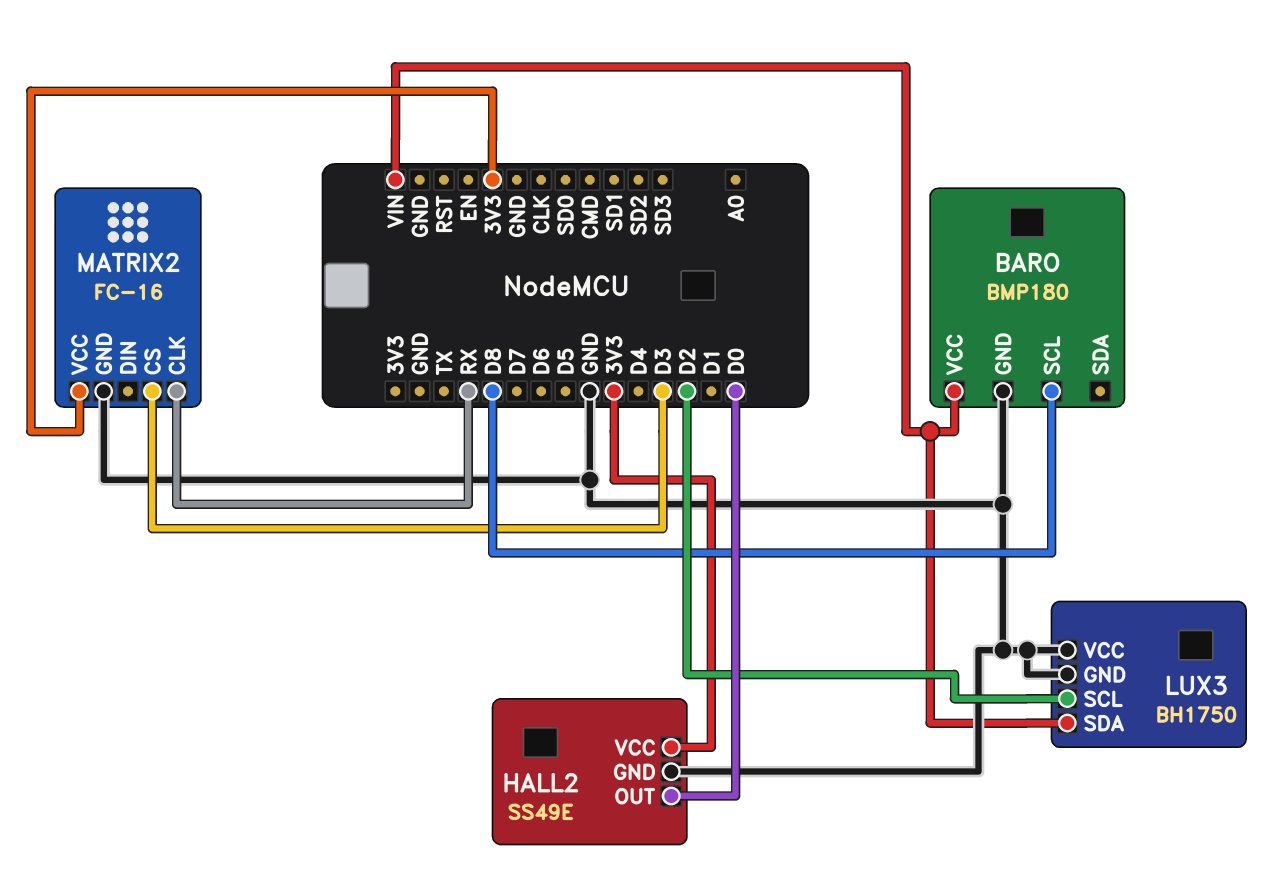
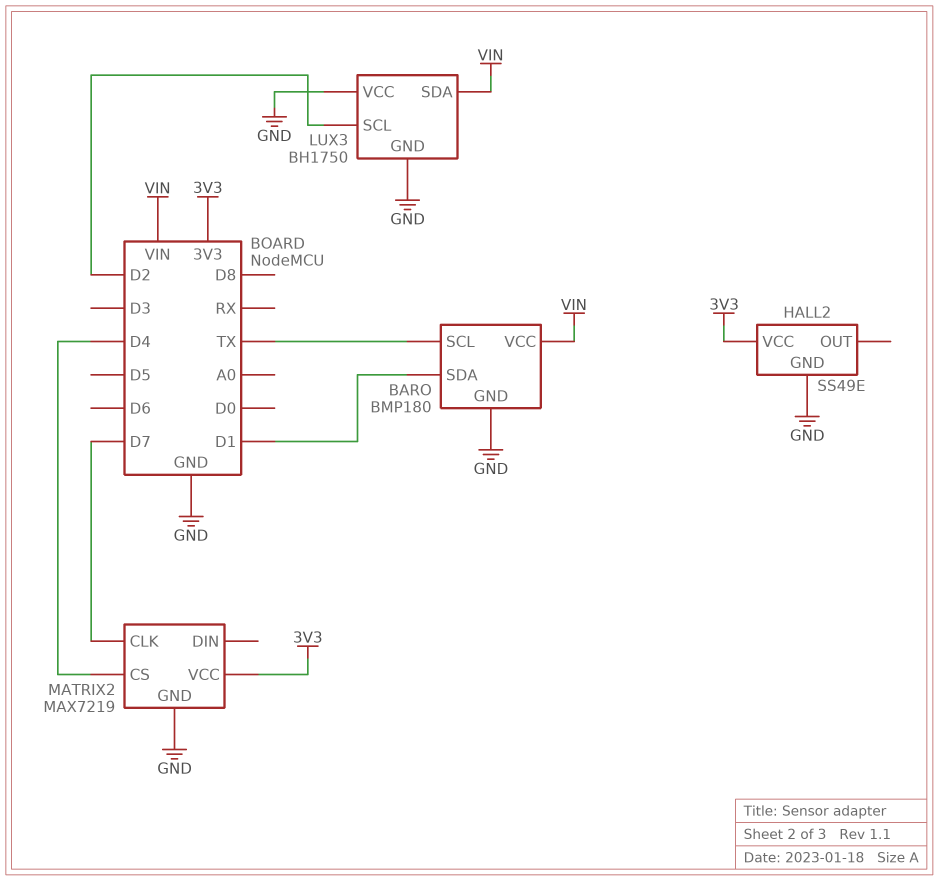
BARO pin SCL: D8 -> TX
BARO pin SDA: none -> D1
HALL2 pin OUT: D0 -> none
MATRIX2: FC-16 -> MAX7219
MATRIX2 pin CLK: RX -> D7
MATRIX2 pin CS: D3 -> D4

